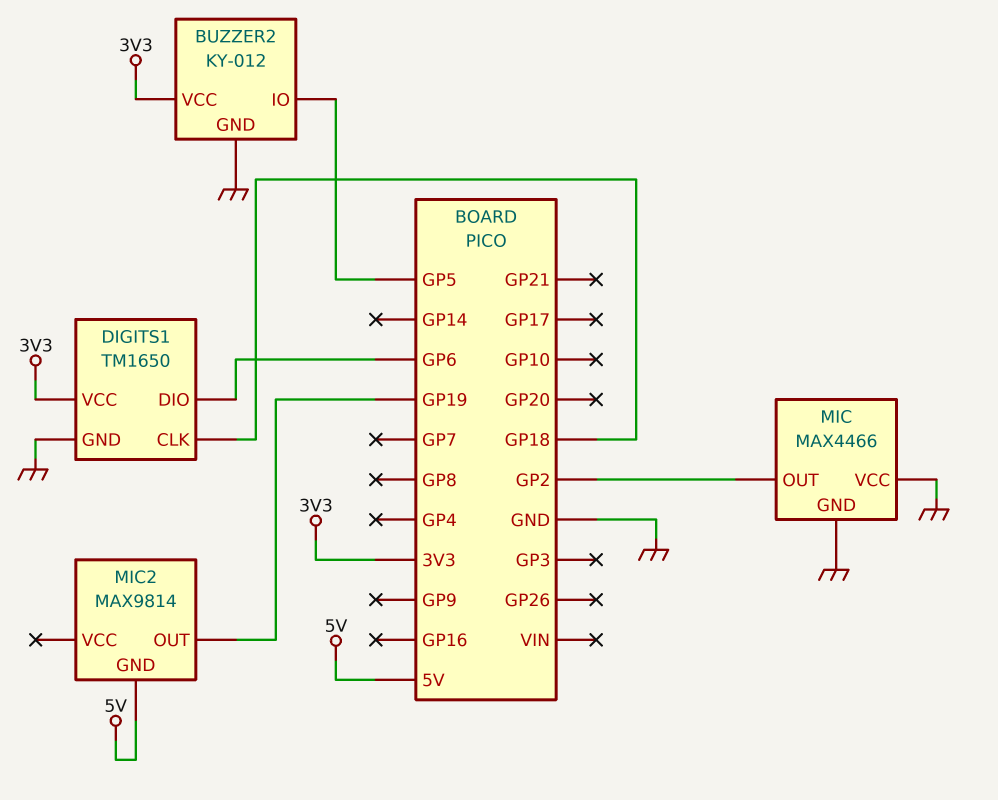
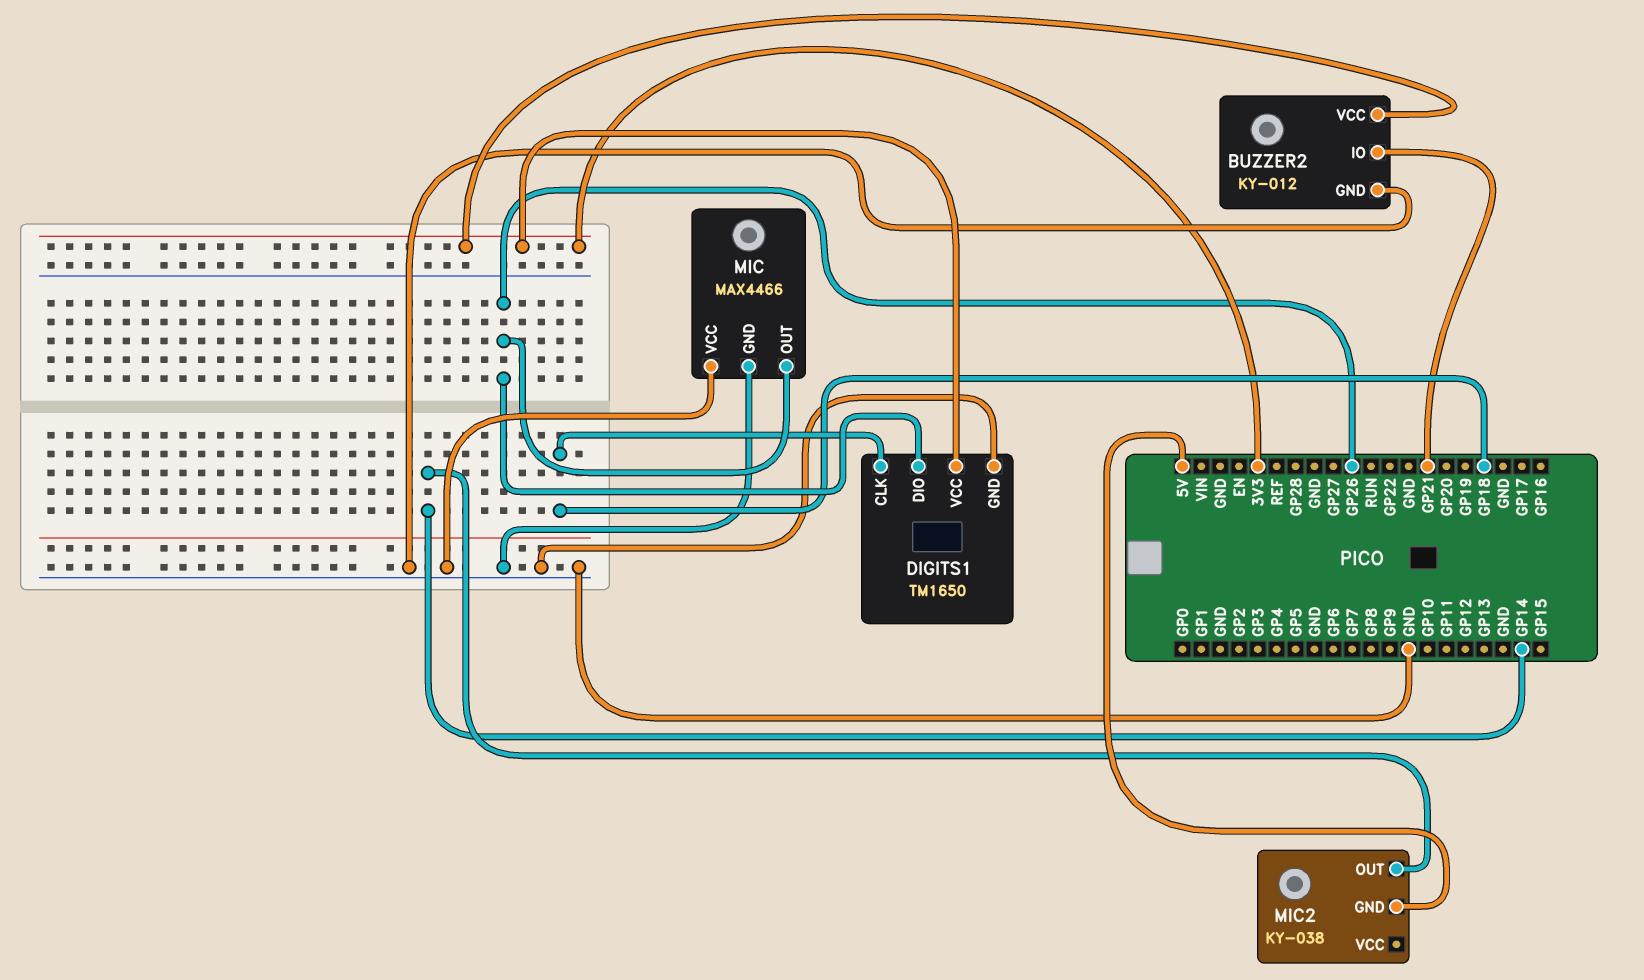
BUZZER2 pin IO: GP5 -> GP21
DIGITS1 pin DIO: GP6 -> GP26
MIC pin OUT: GP2 -> GP26
MIC2: MAX9814 -> KY-038
MIC2 pin OUT: GP19 -> GP14

